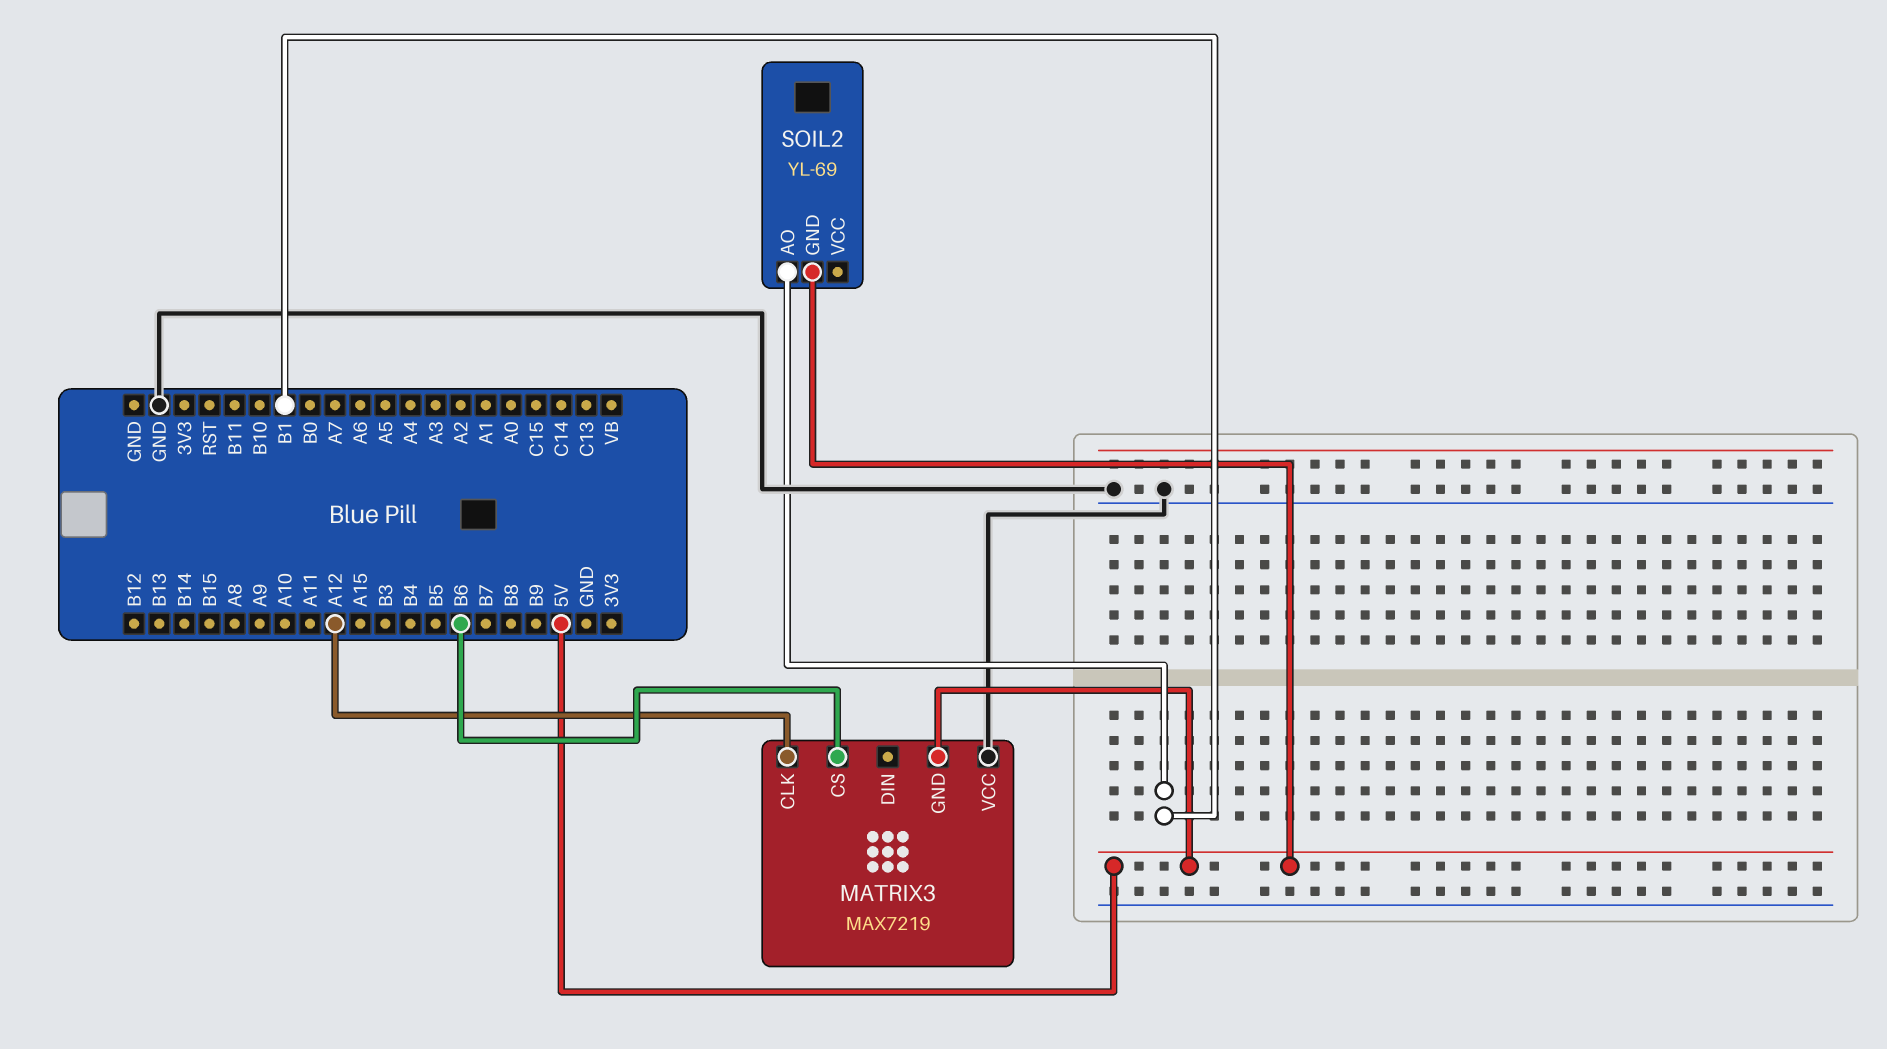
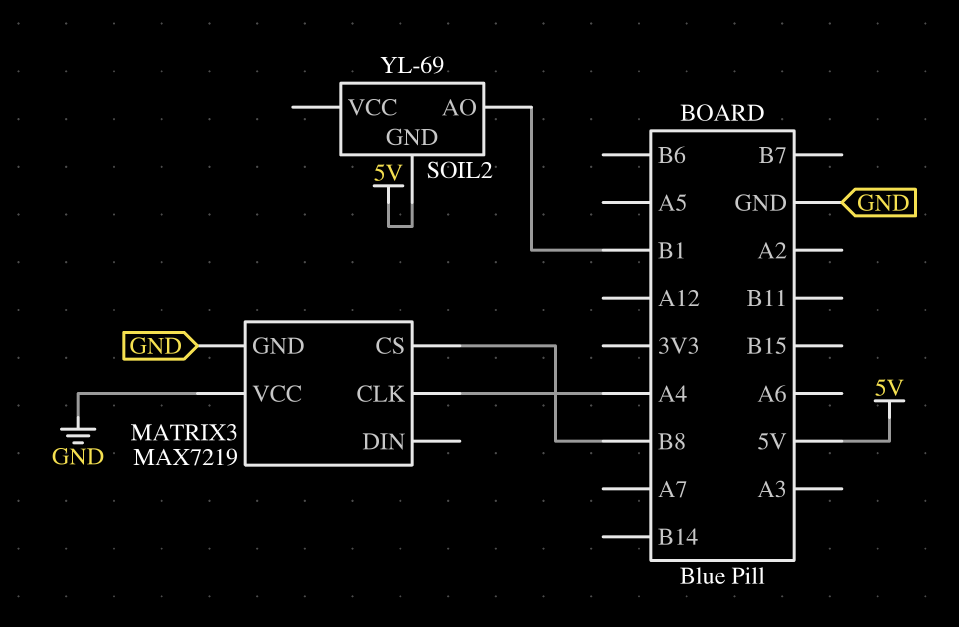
MATRIX3 pin CLK: A12 -> A4
MATRIX3 pin CS: B6 -> B8
MATRIX3 pin GND: 5V -> GND

